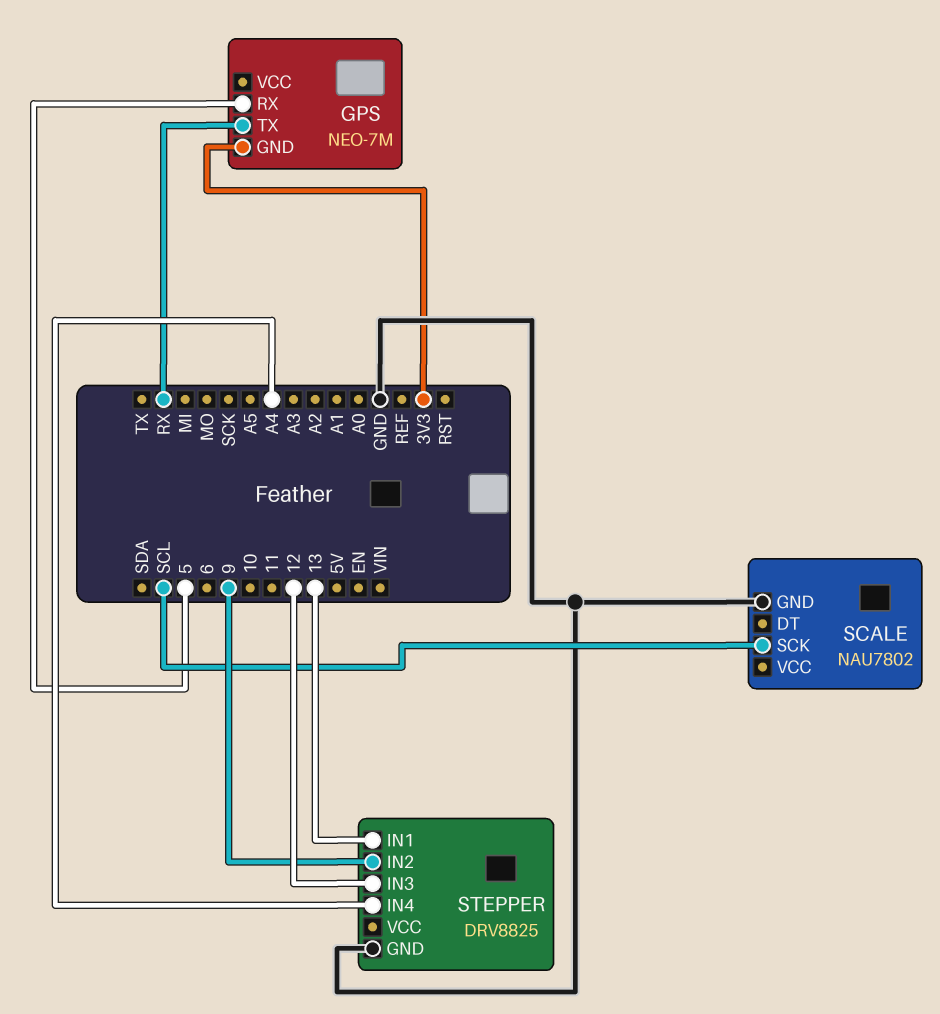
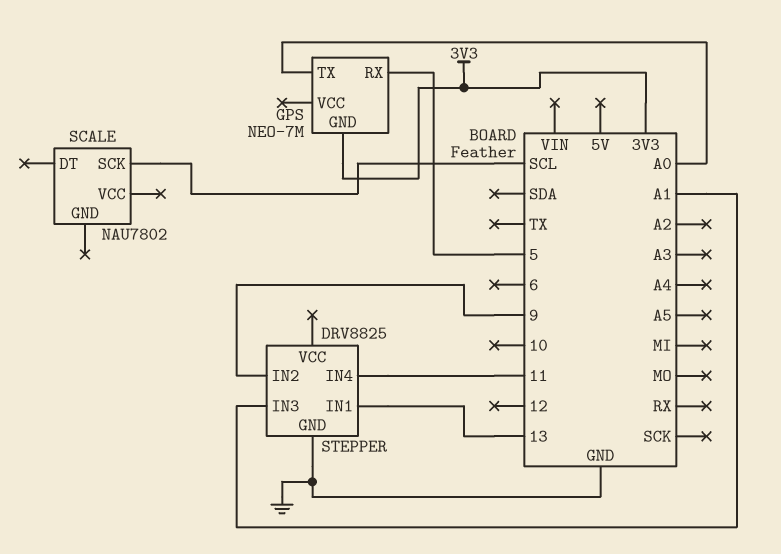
GPS pin TX: RX -> A0
SCALE pin GND: GND -> none
STEPPER pin IN3: 12 -> A1
STEPPER pin IN4: A4 -> 11

